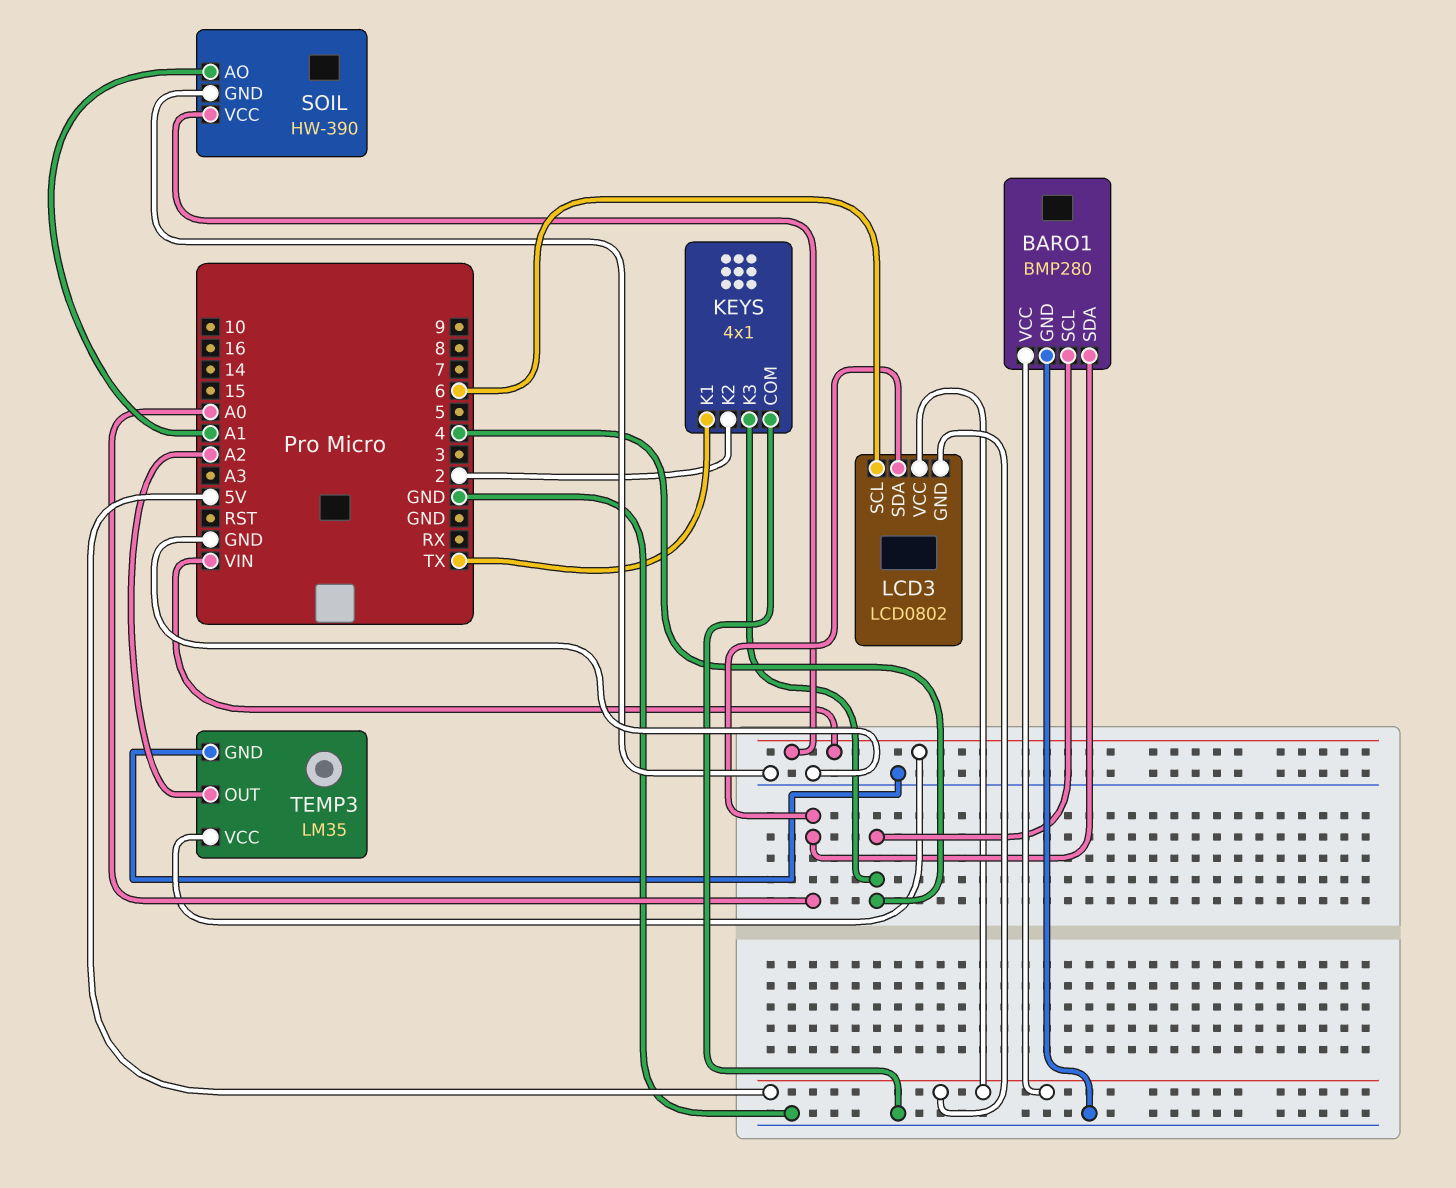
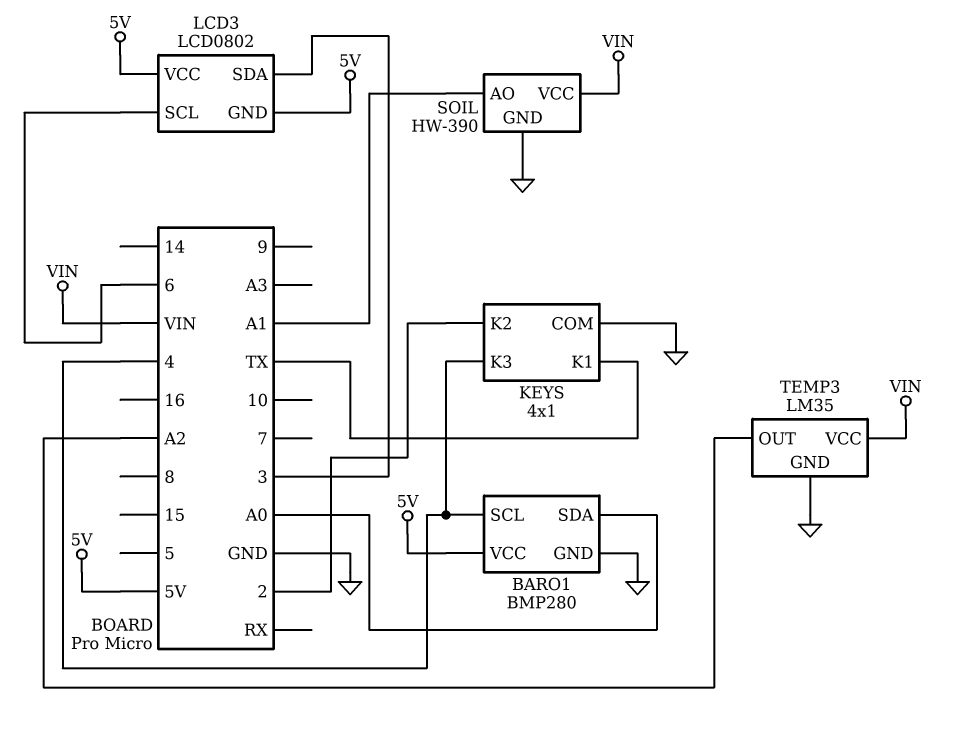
LCD3 pin SDA: A0 -> 3

